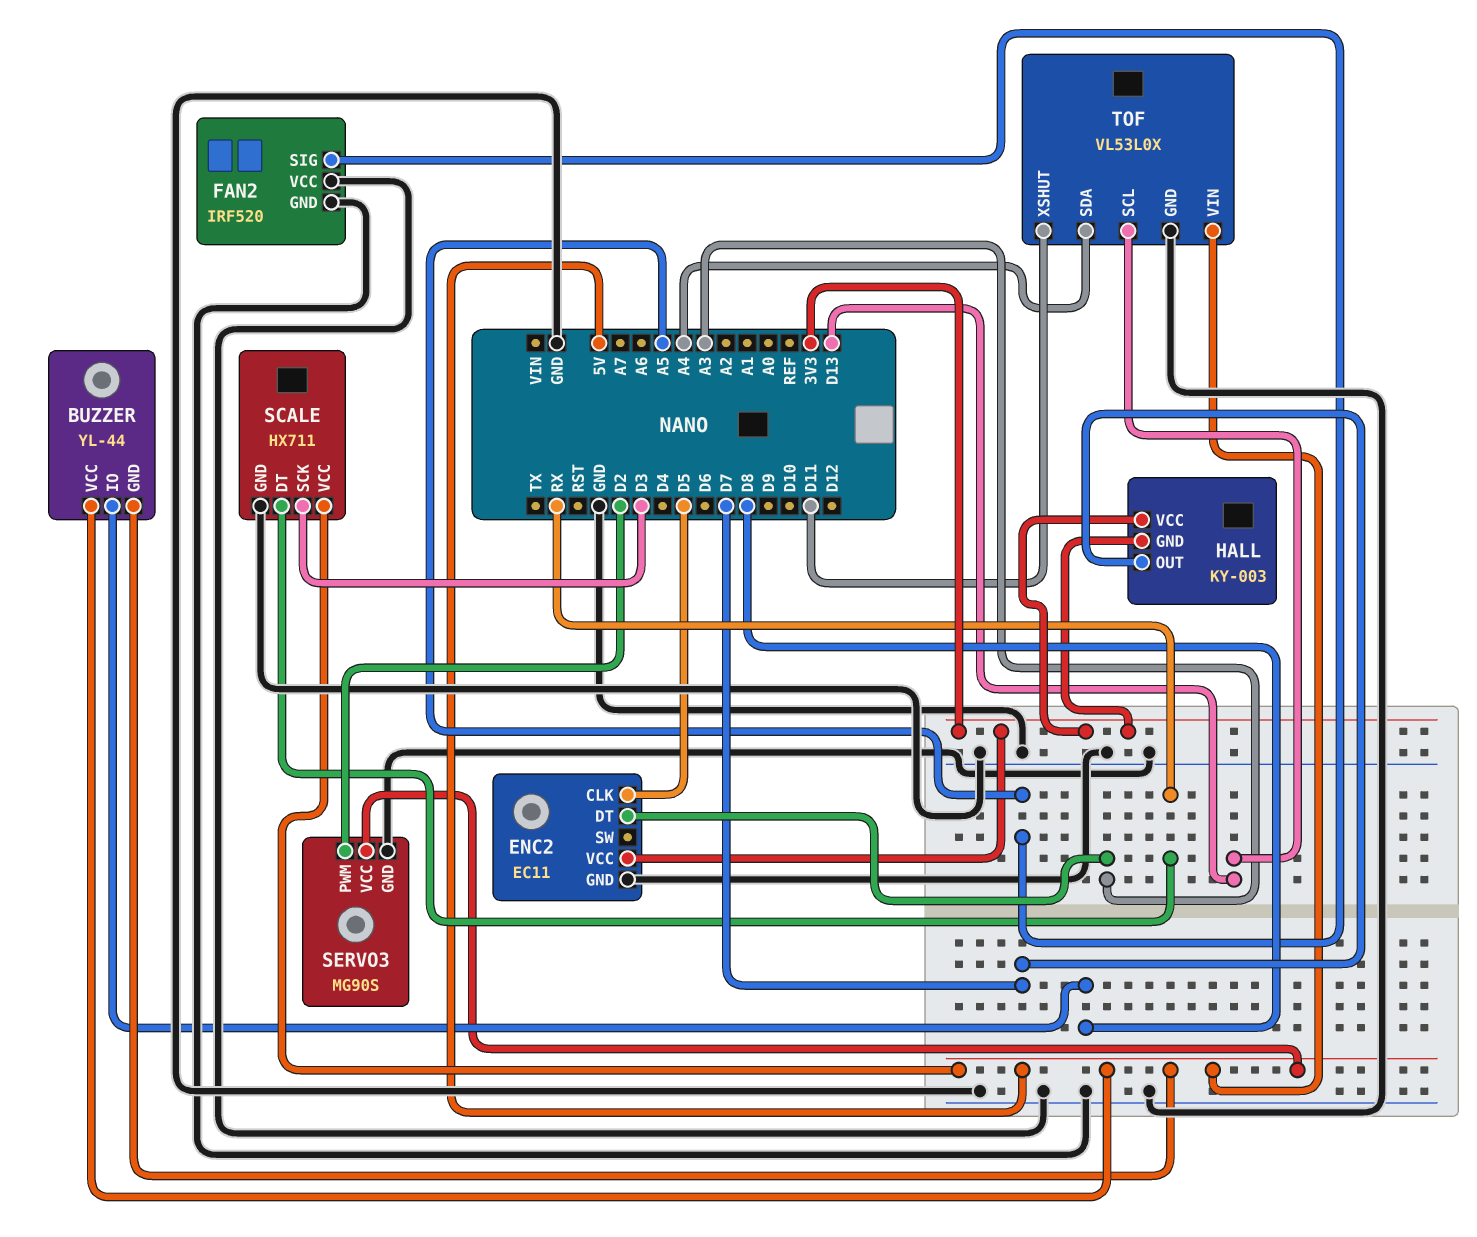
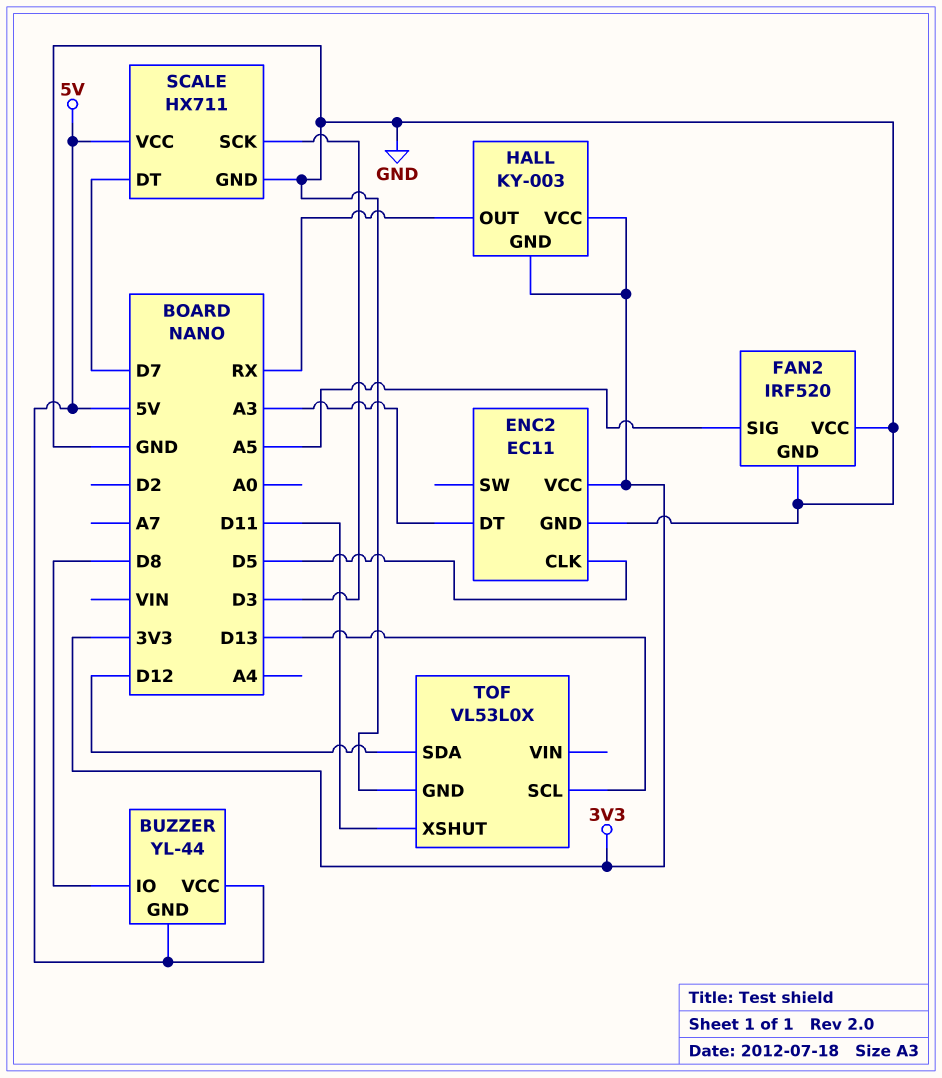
HALL pin OUT: D7 -> RX
SCALE pin DT: RX -> D7
SERVO3: MG90S -> none
SERVO3 pin GND: GND -> none
SERVO3 pin PWM: D2 -> none
SERVO3 pin VCC: 5V -> none
TOF pin SDA: A4 -> D12
TOF pin VIN: 5V -> none

